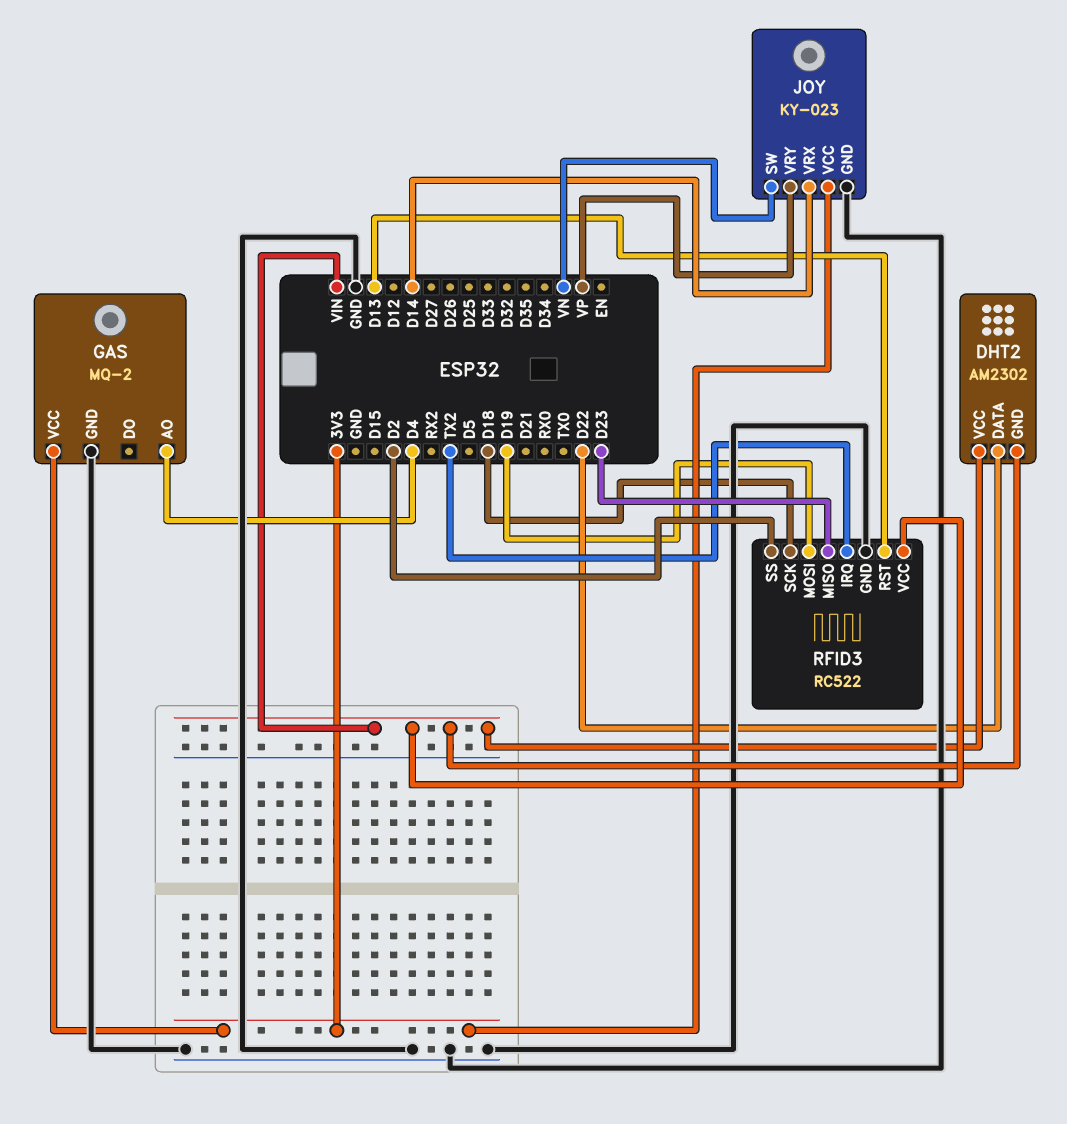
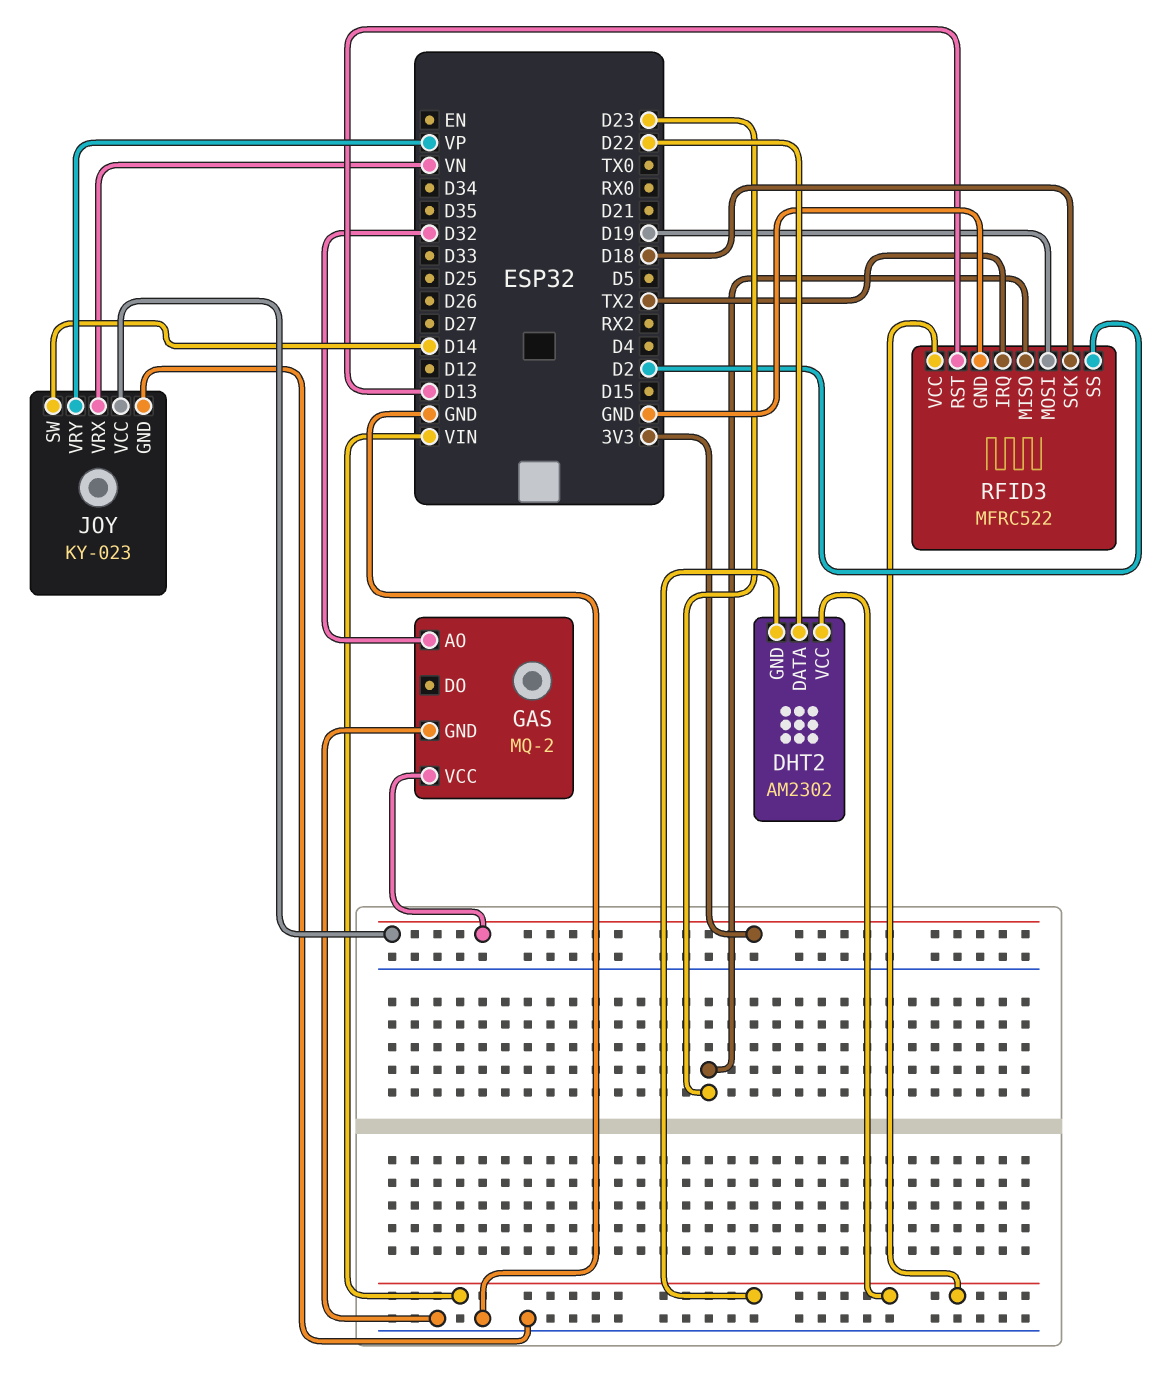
GAS pin AO: D4 -> D32
JOY pin SW: VN -> D14
JOY pin VRX: D14 -> VN
RFID3: RC522 -> MFRC522

